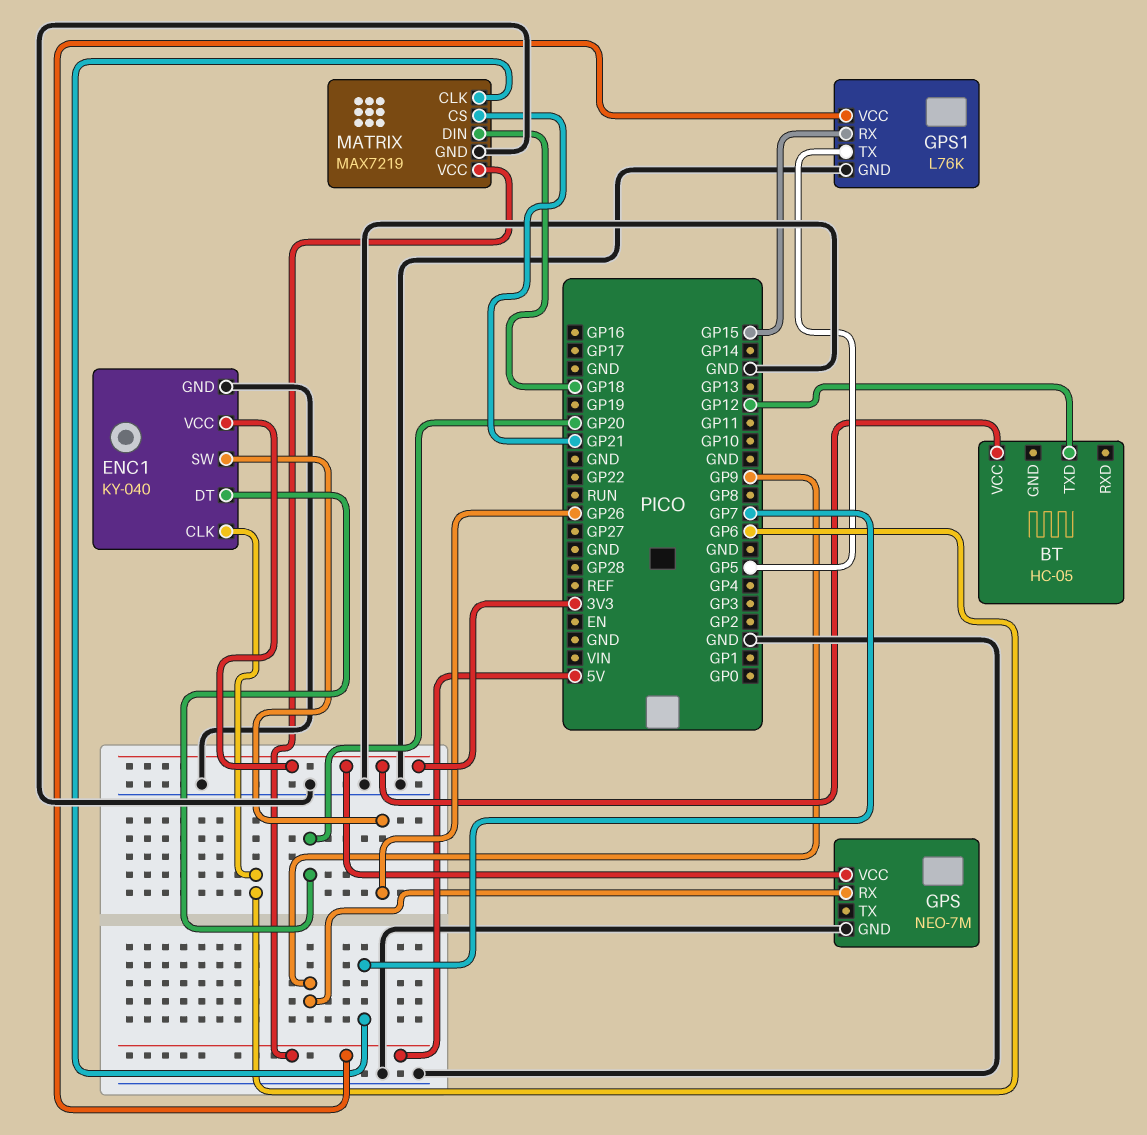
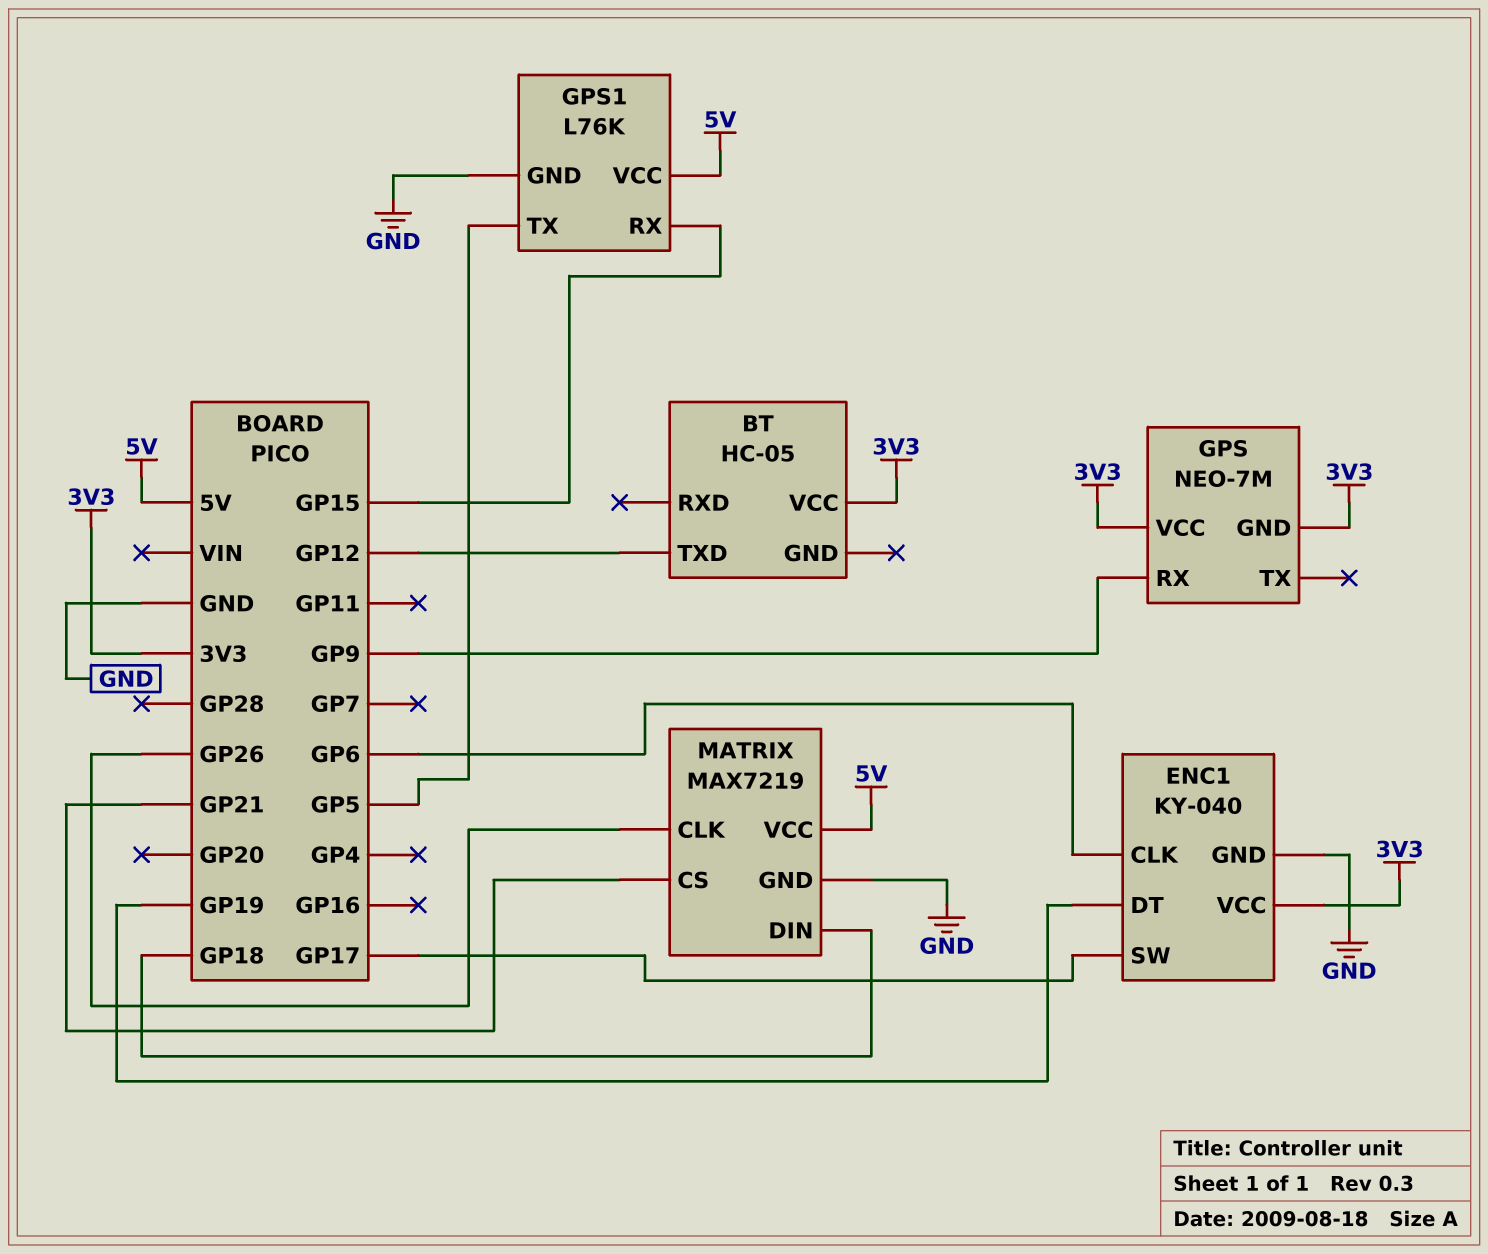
ENC1 pin DT: GP20 -> GP19
ENC1 pin SW: GP26 -> GP17
GPS pin GND: GND -> 3V3
MATRIX pin CLK: GP7 -> GP26

